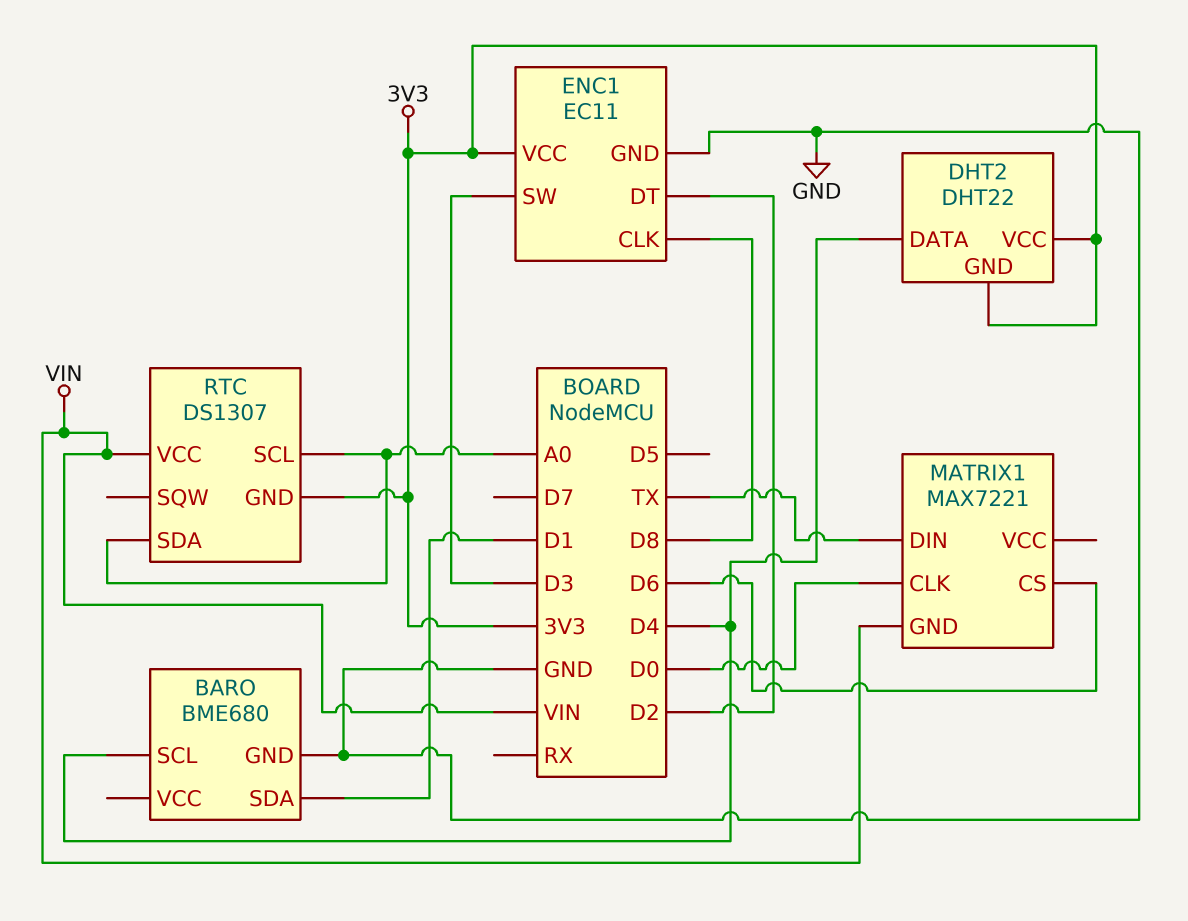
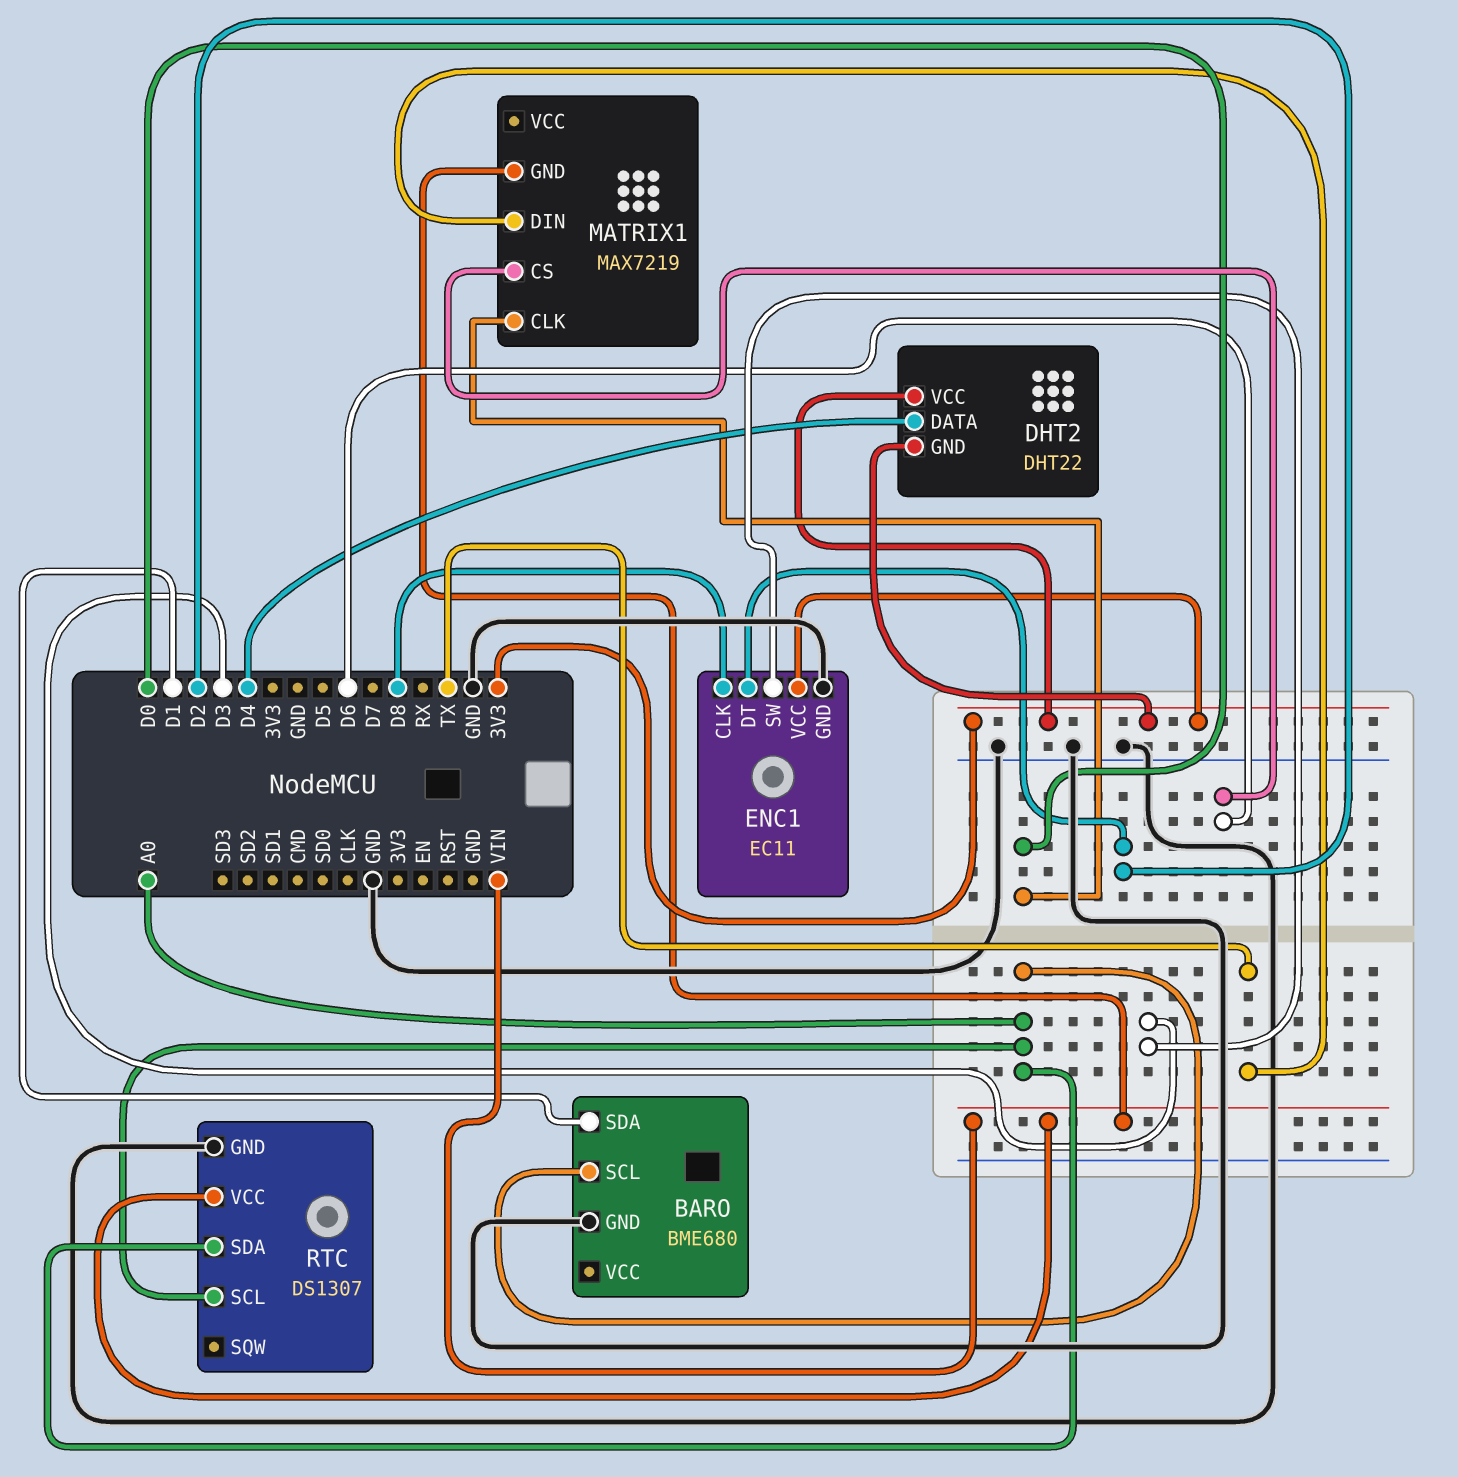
BARO pin SCL: D4 -> A0
MATRIX1: MAX7221 -> MAX7219
RTC pin GND: 3V3 -> GND

